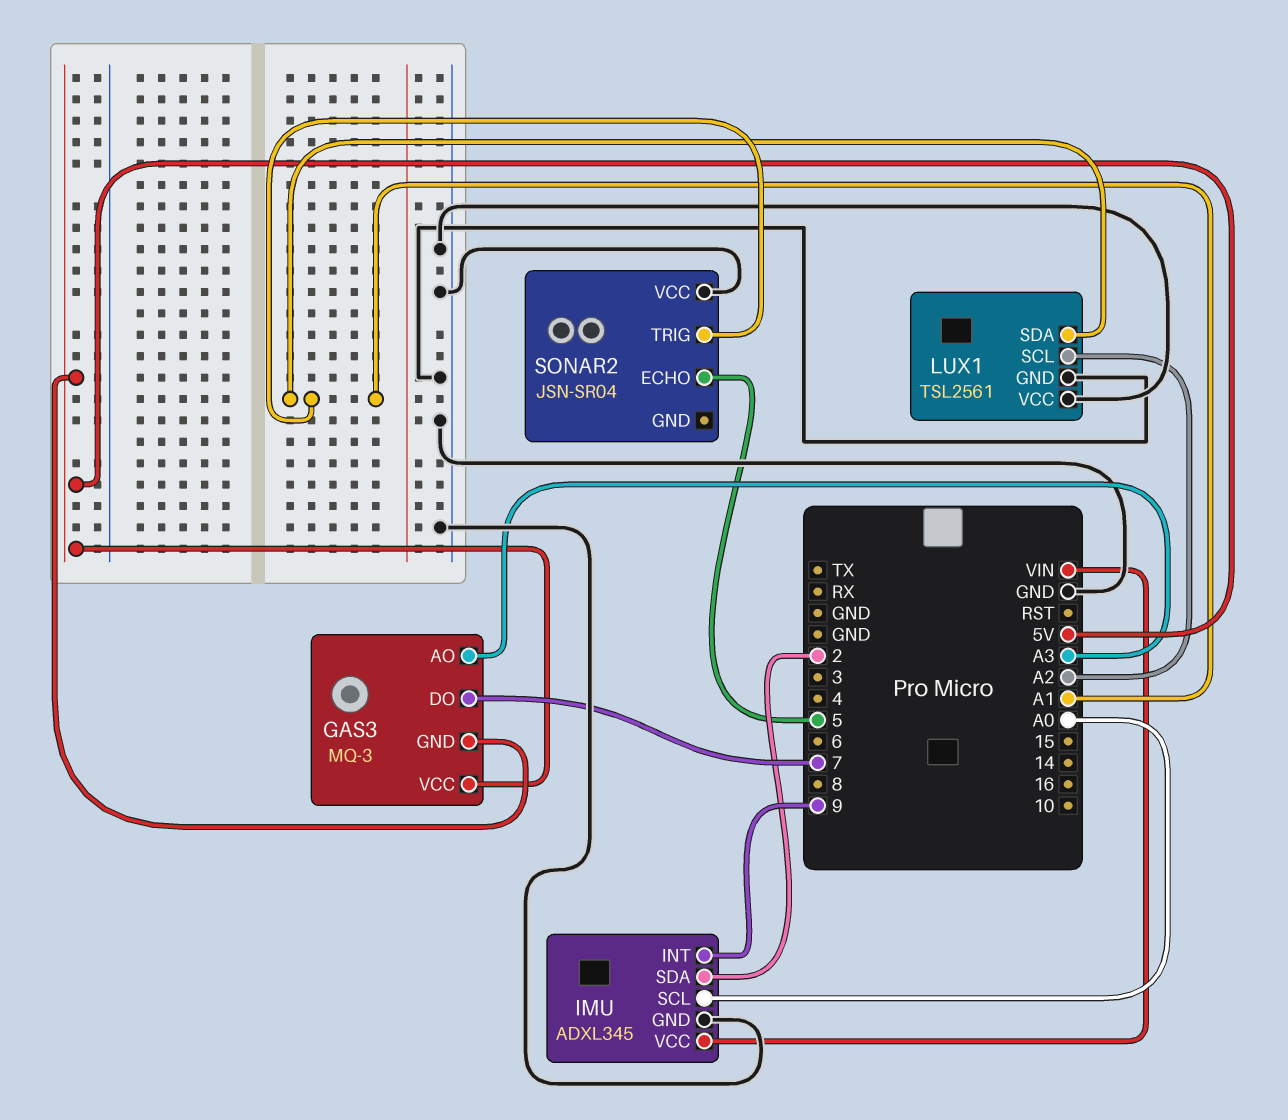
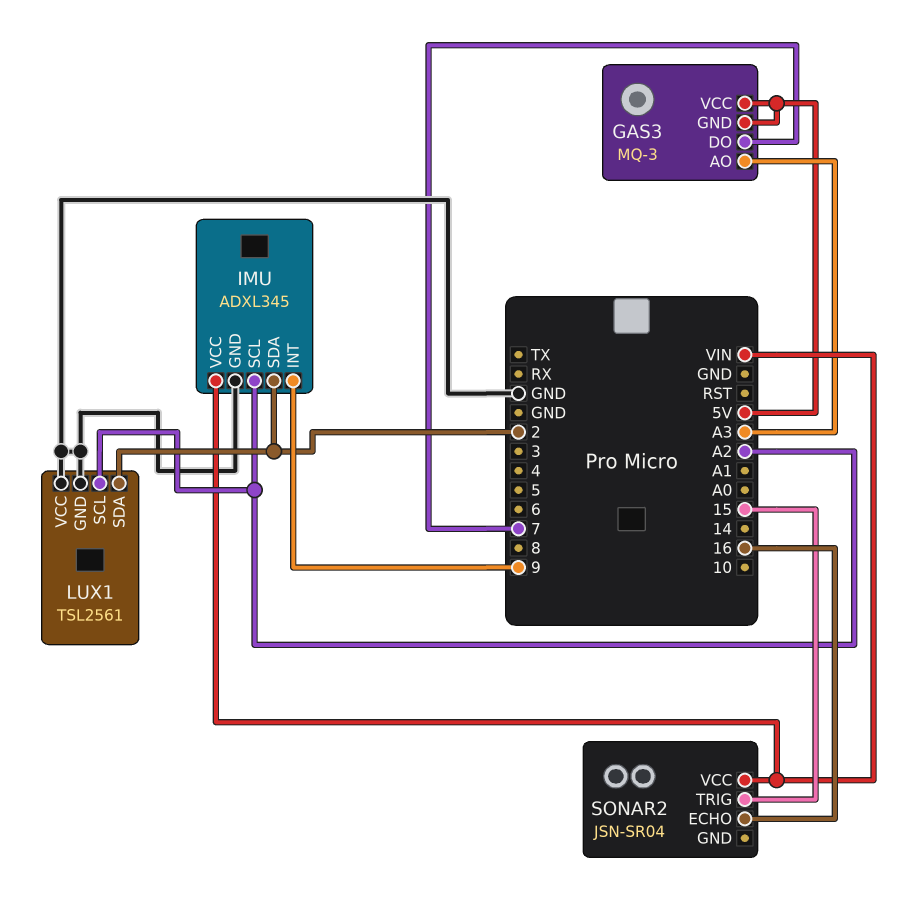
IMU pin SCL: A0 -> A2
LUX1 pin SDA: A1 -> 2
SONAR2 pin ECHO: 5 -> 16
SONAR2 pin TRIG: A1 -> 15
SONAR2 pin VCC: GND -> VIN

